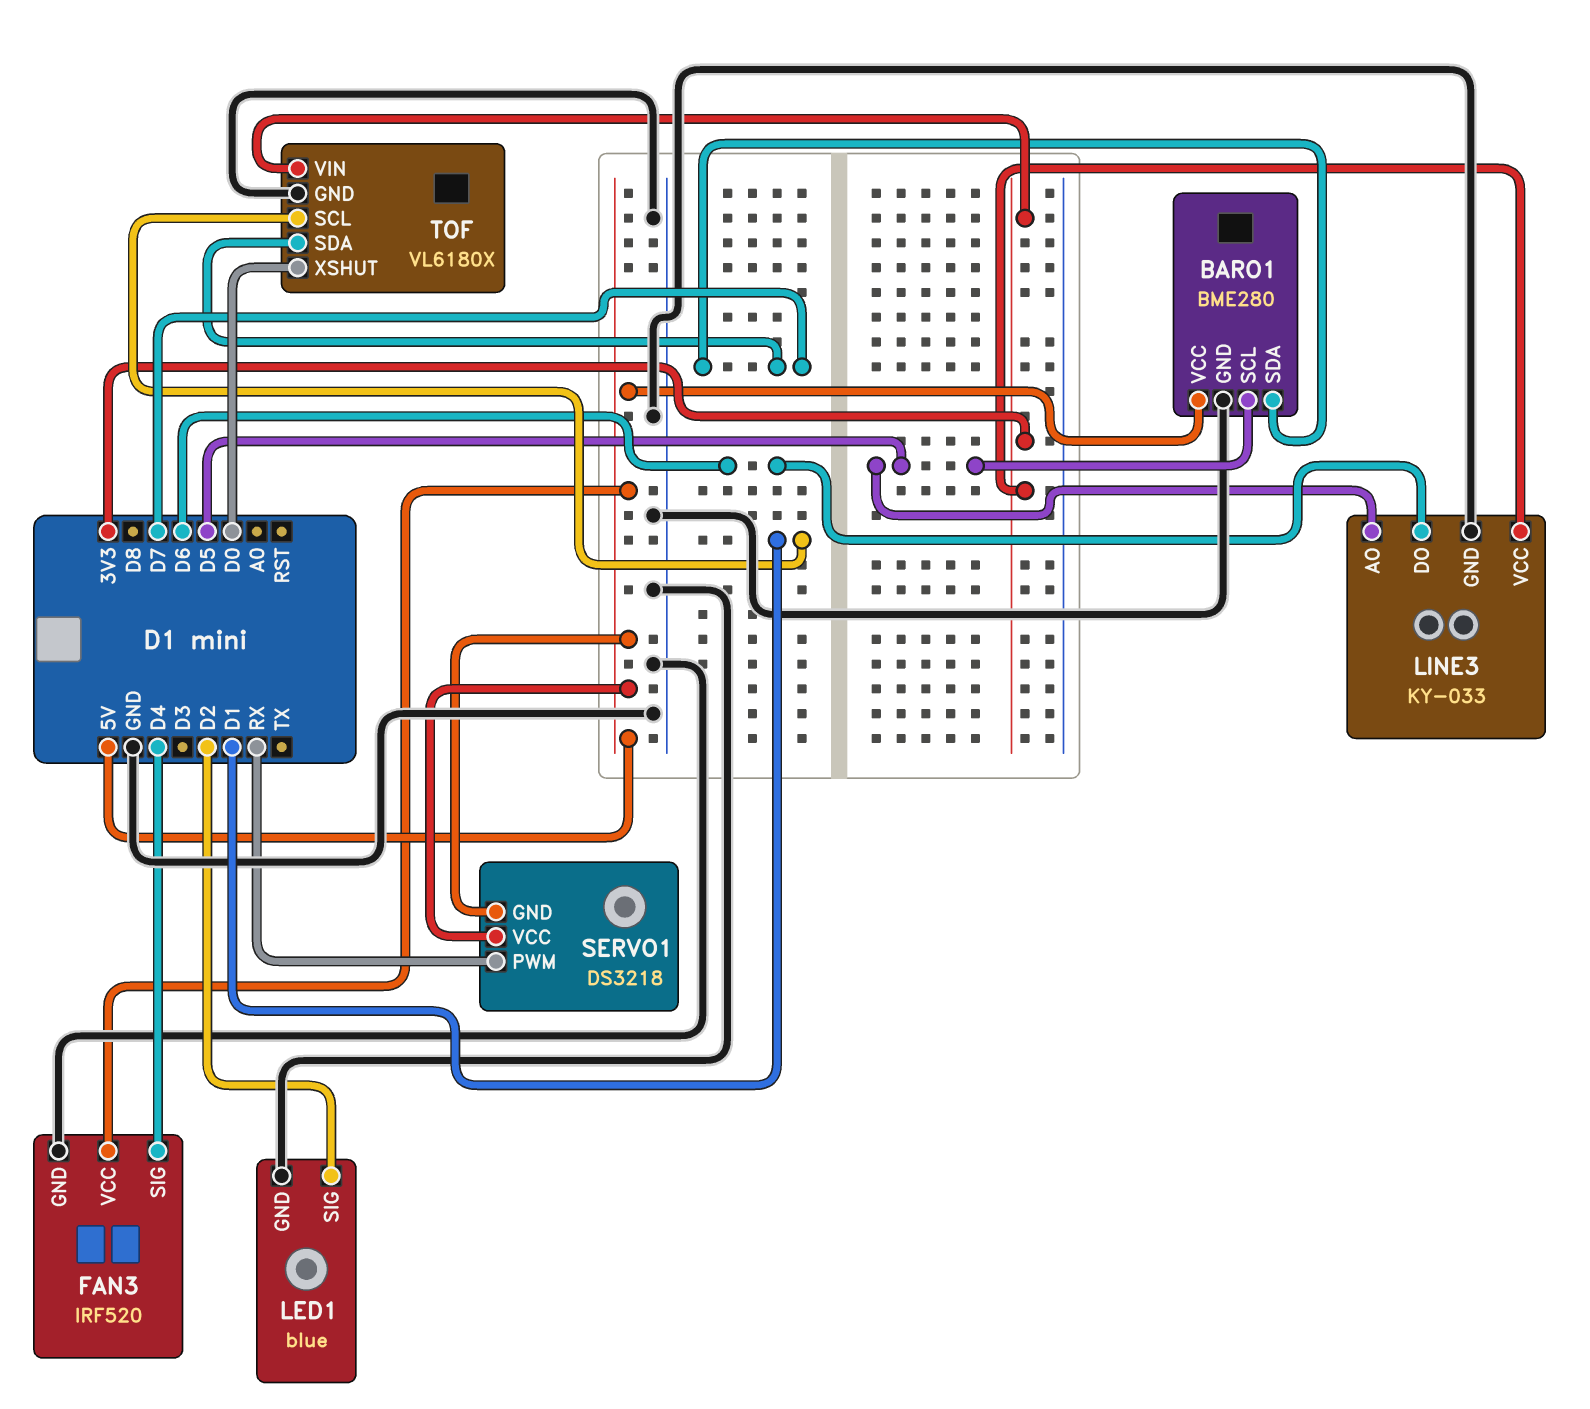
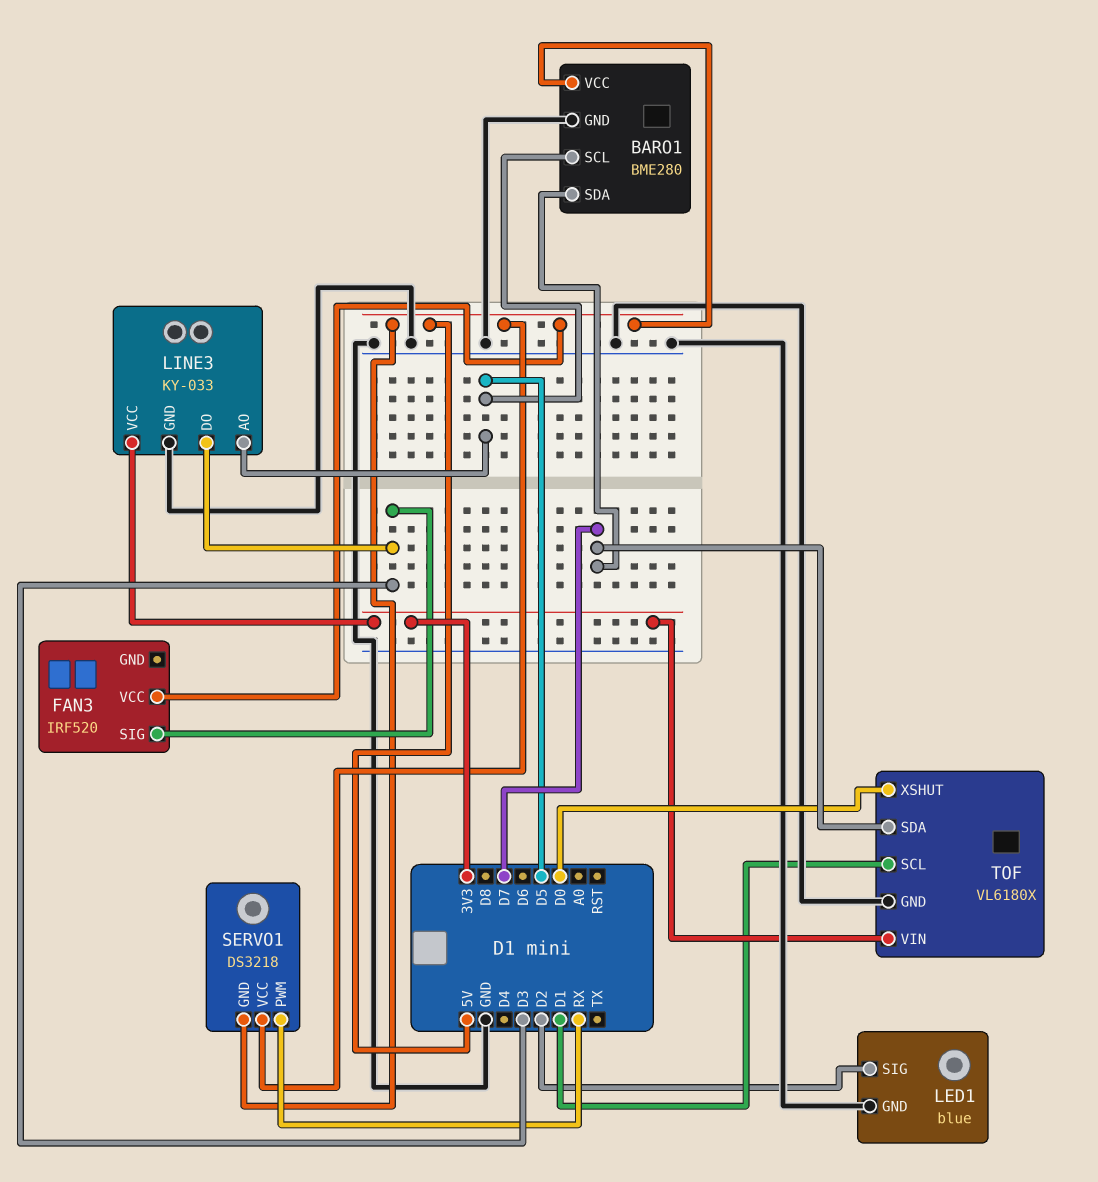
FAN3 pin GND: GND -> none
FAN3 pin SIG: D4 -> D3
LINE3 pin DO: D6 -> D3

